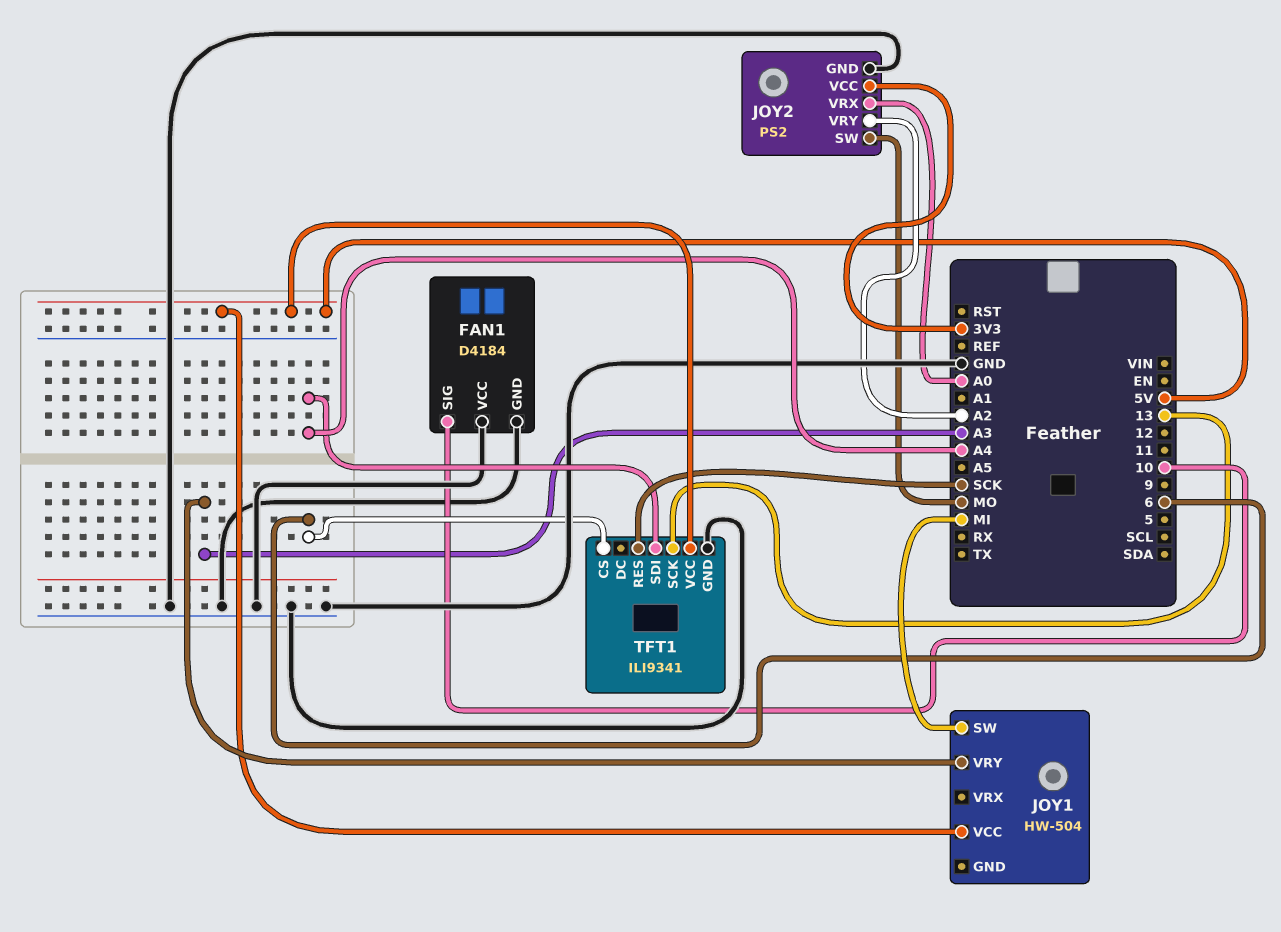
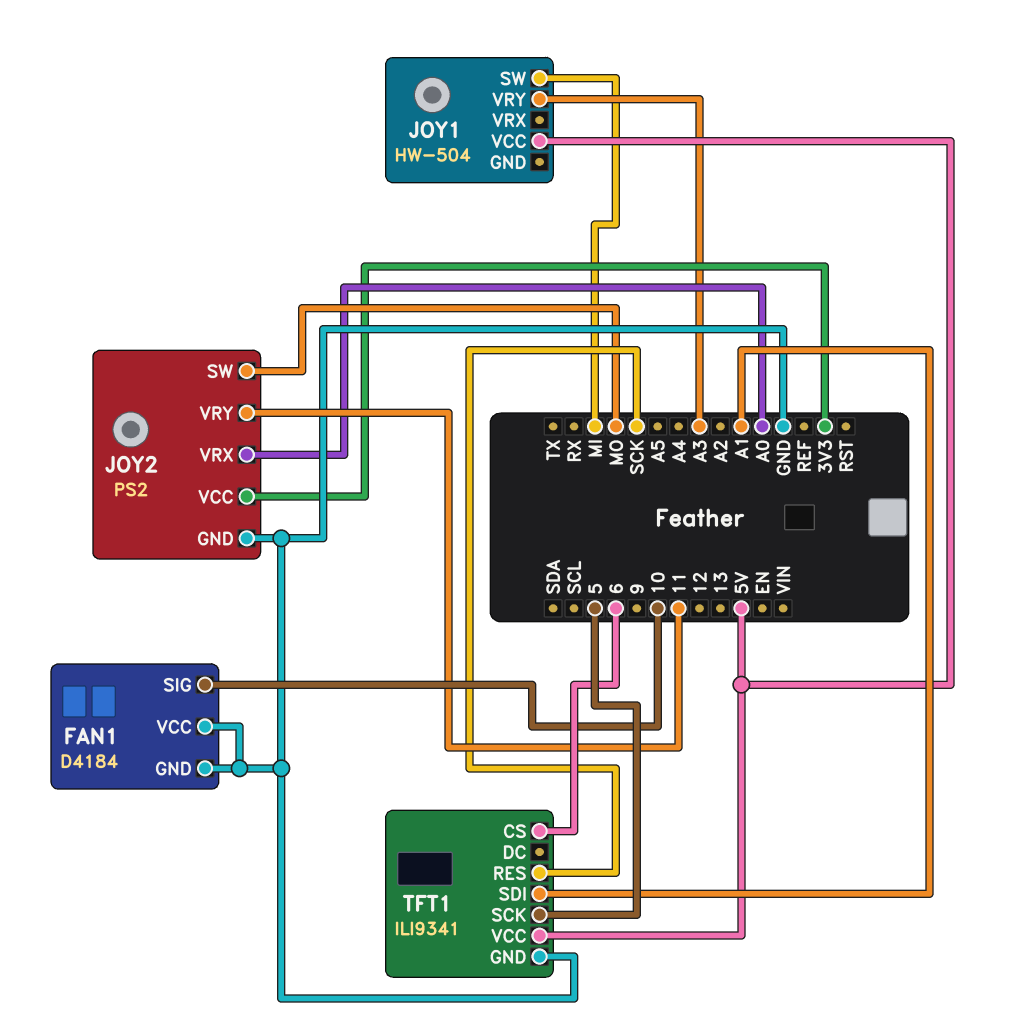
JOY2 pin VRY: A2 -> 11
TFT1 pin SCK: 13 -> 5
TFT1 pin SDI: A4 -> A1

